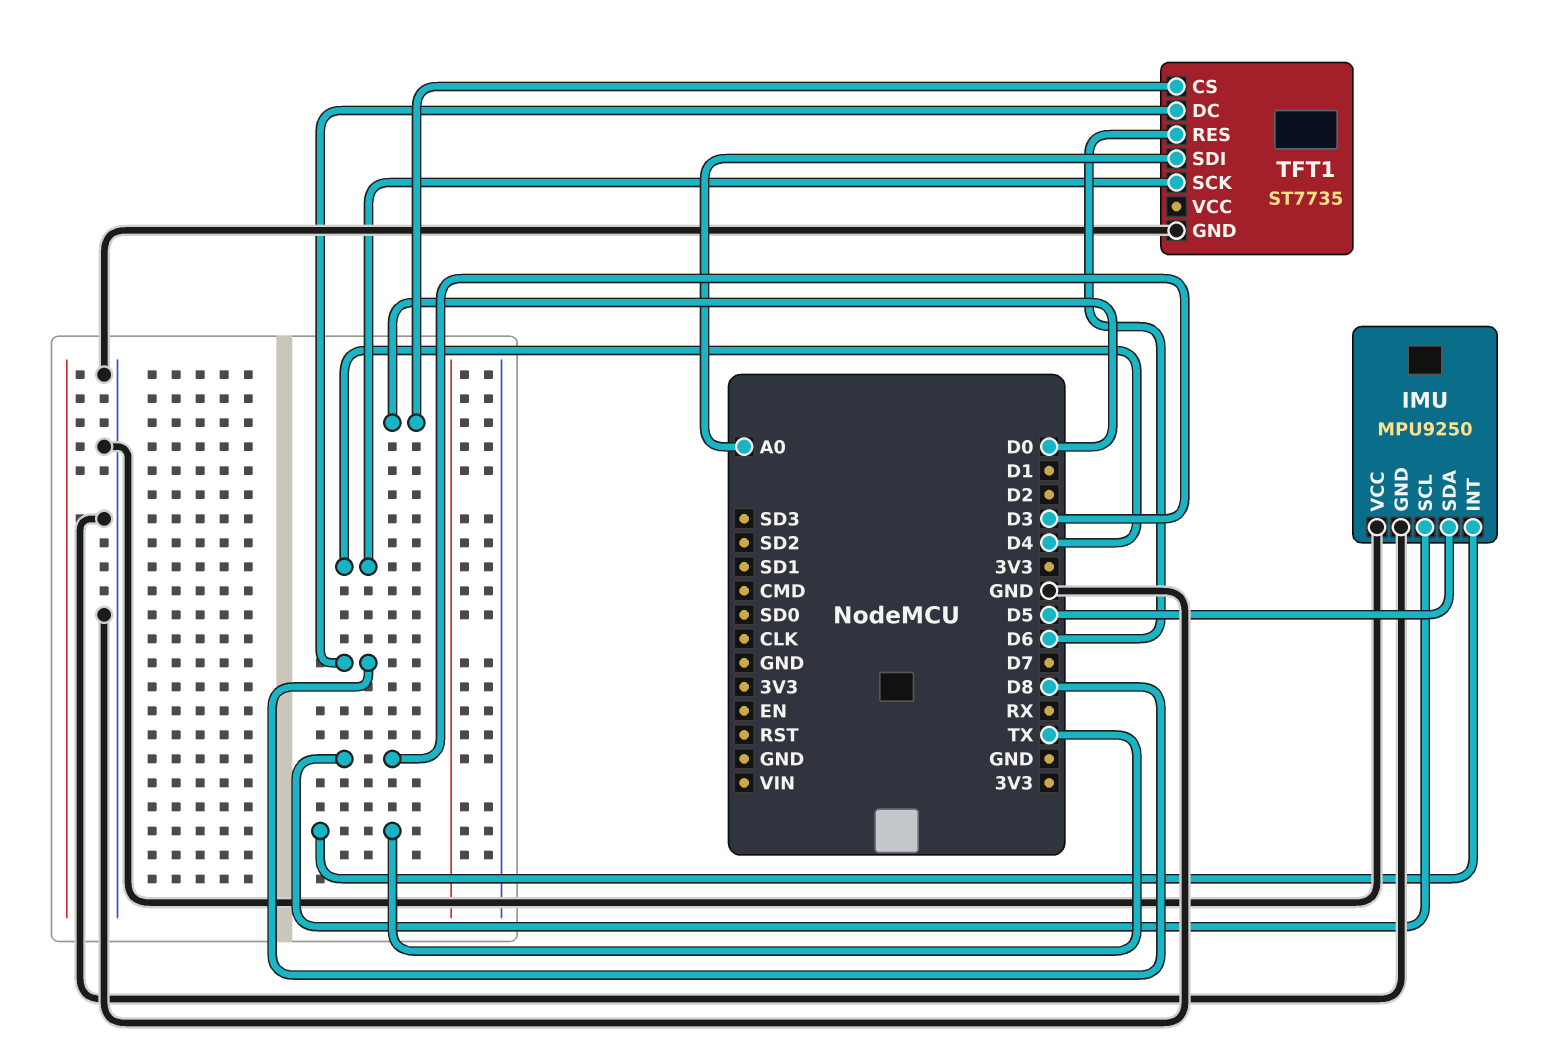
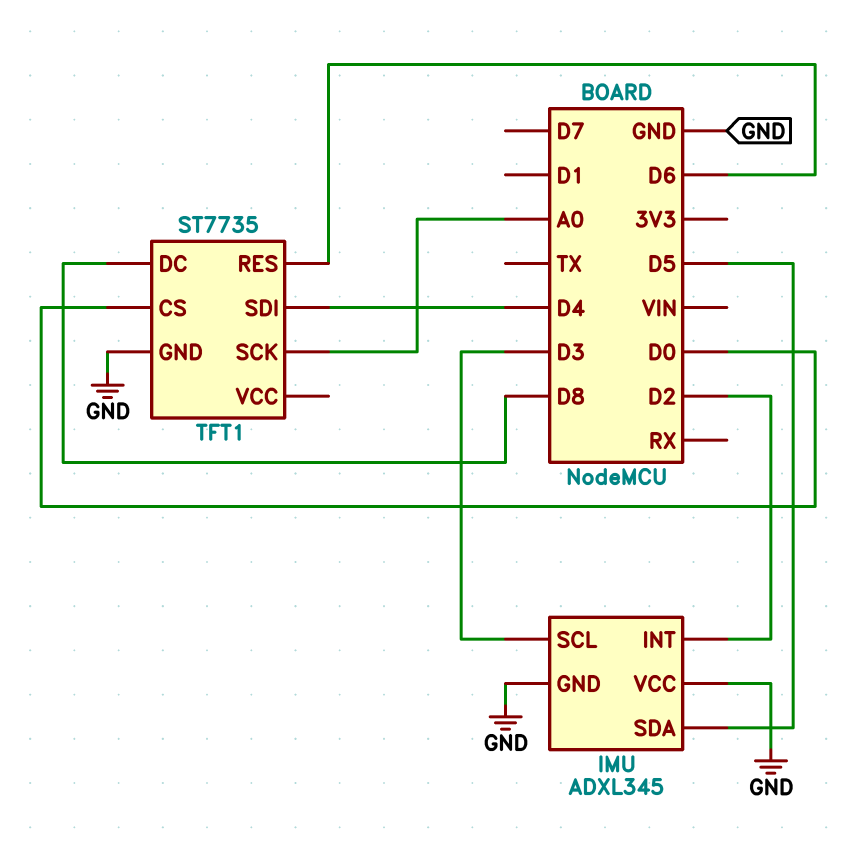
IMU: MPU9250 -> ADXL345
IMU pin INT: TX -> D2
TFT1 pin SCK: D4 -> A0
TFT1 pin SDI: A0 -> D4

